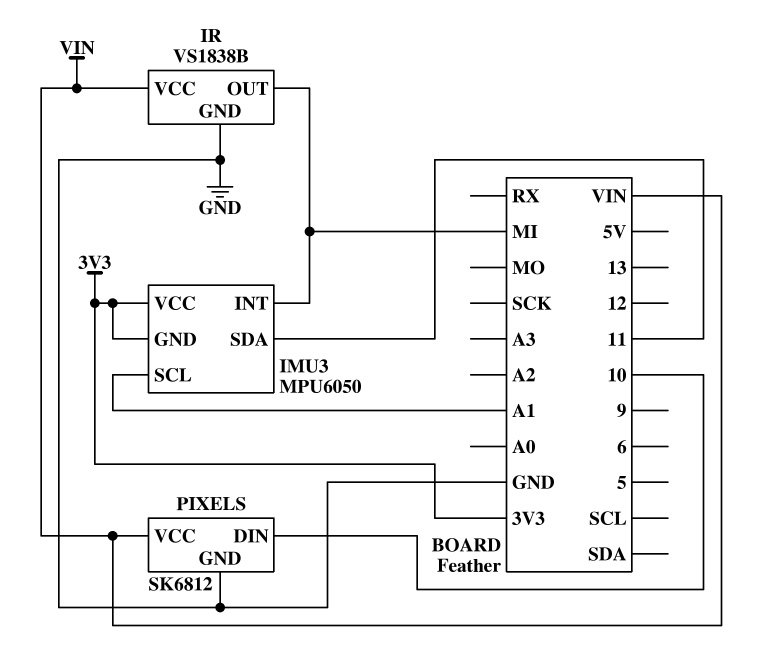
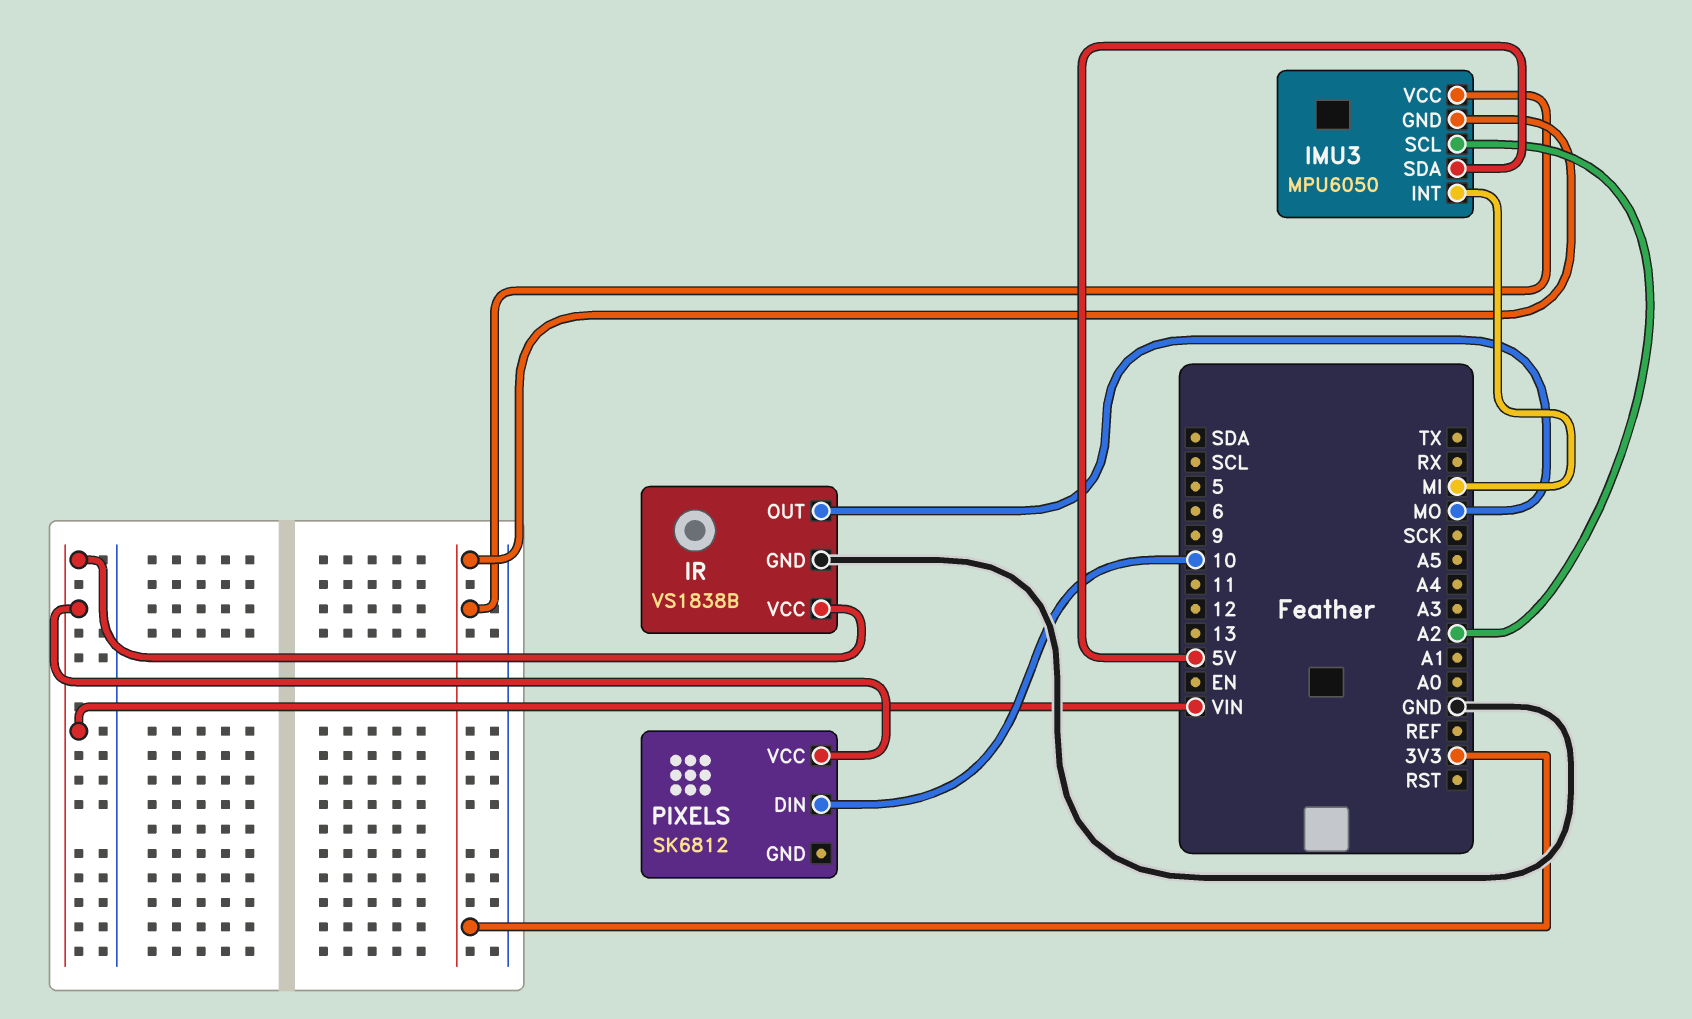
IMU3 pin SCL: A1 -> A2
IMU3 pin SDA: 11 -> 5V
IR pin OUT: MI -> MO
PIXELS pin GND: GND -> none

